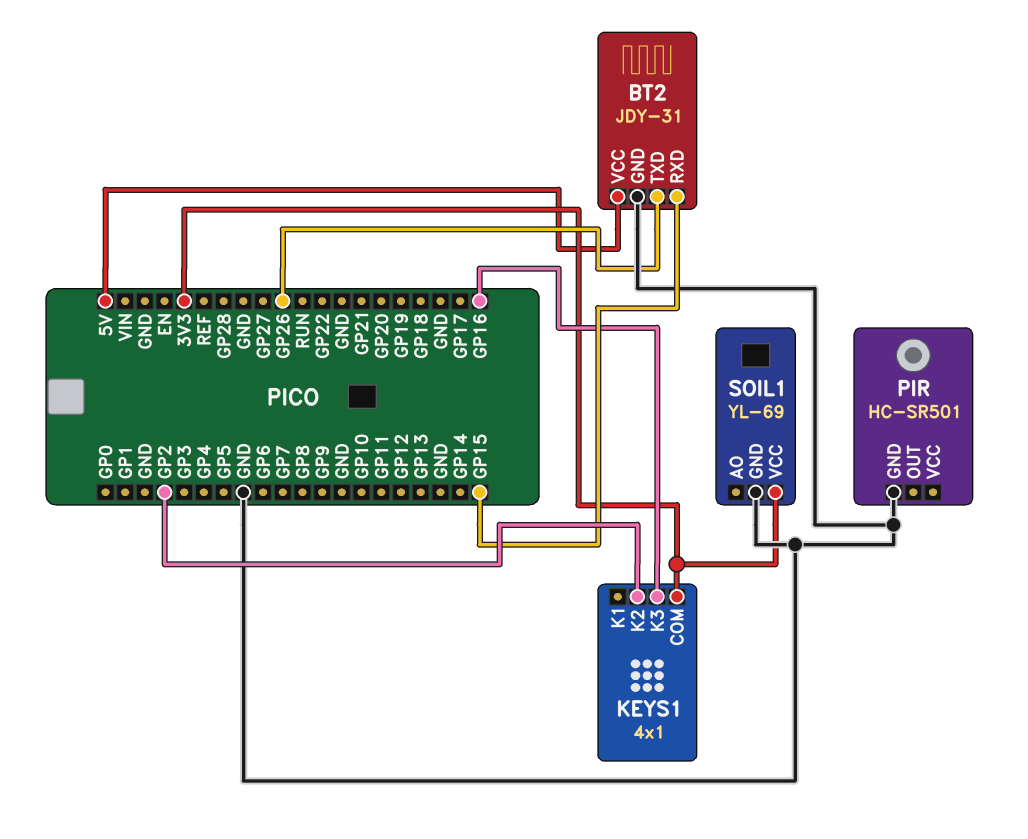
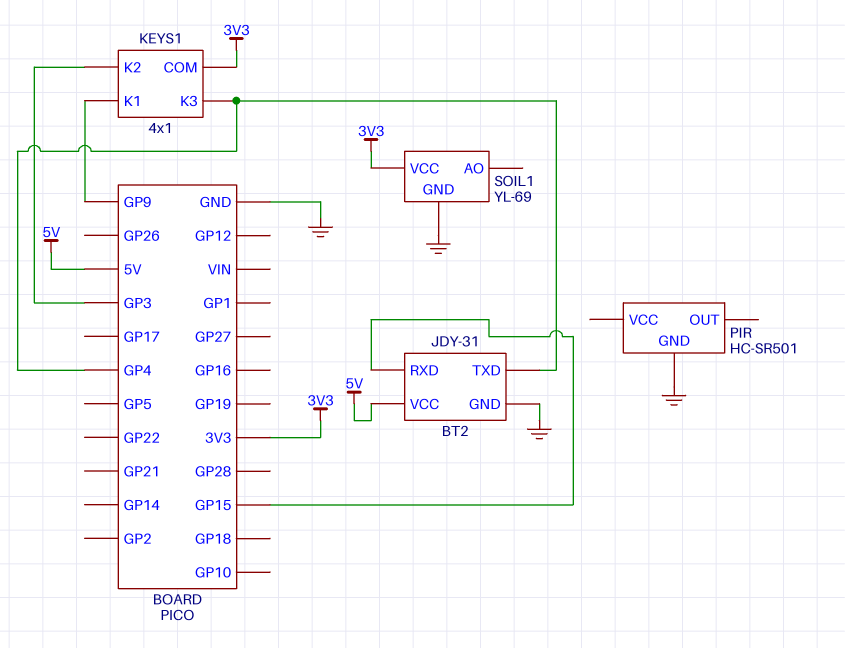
BT2 pin TXD: GP26 -> GP4
KEYS1 pin K1: none -> GP9
KEYS1 pin K2: GP2 -> GP3
KEYS1 pin K3: GP16 -> GP4

